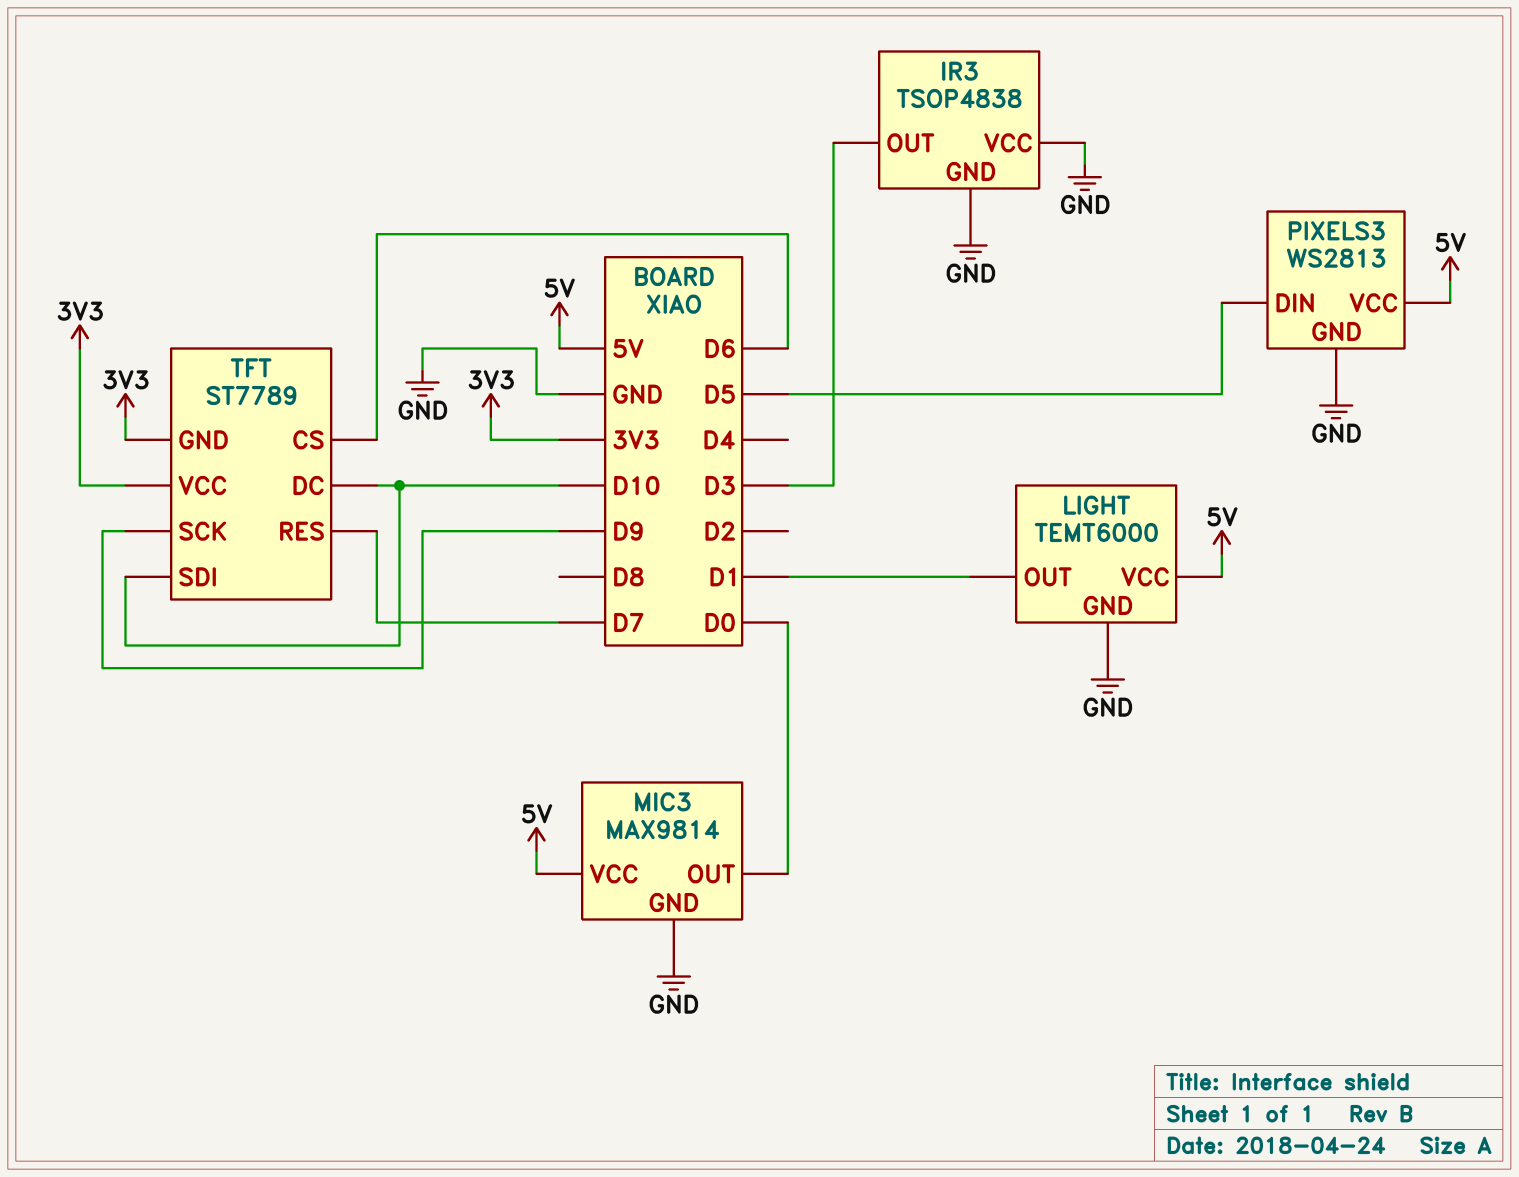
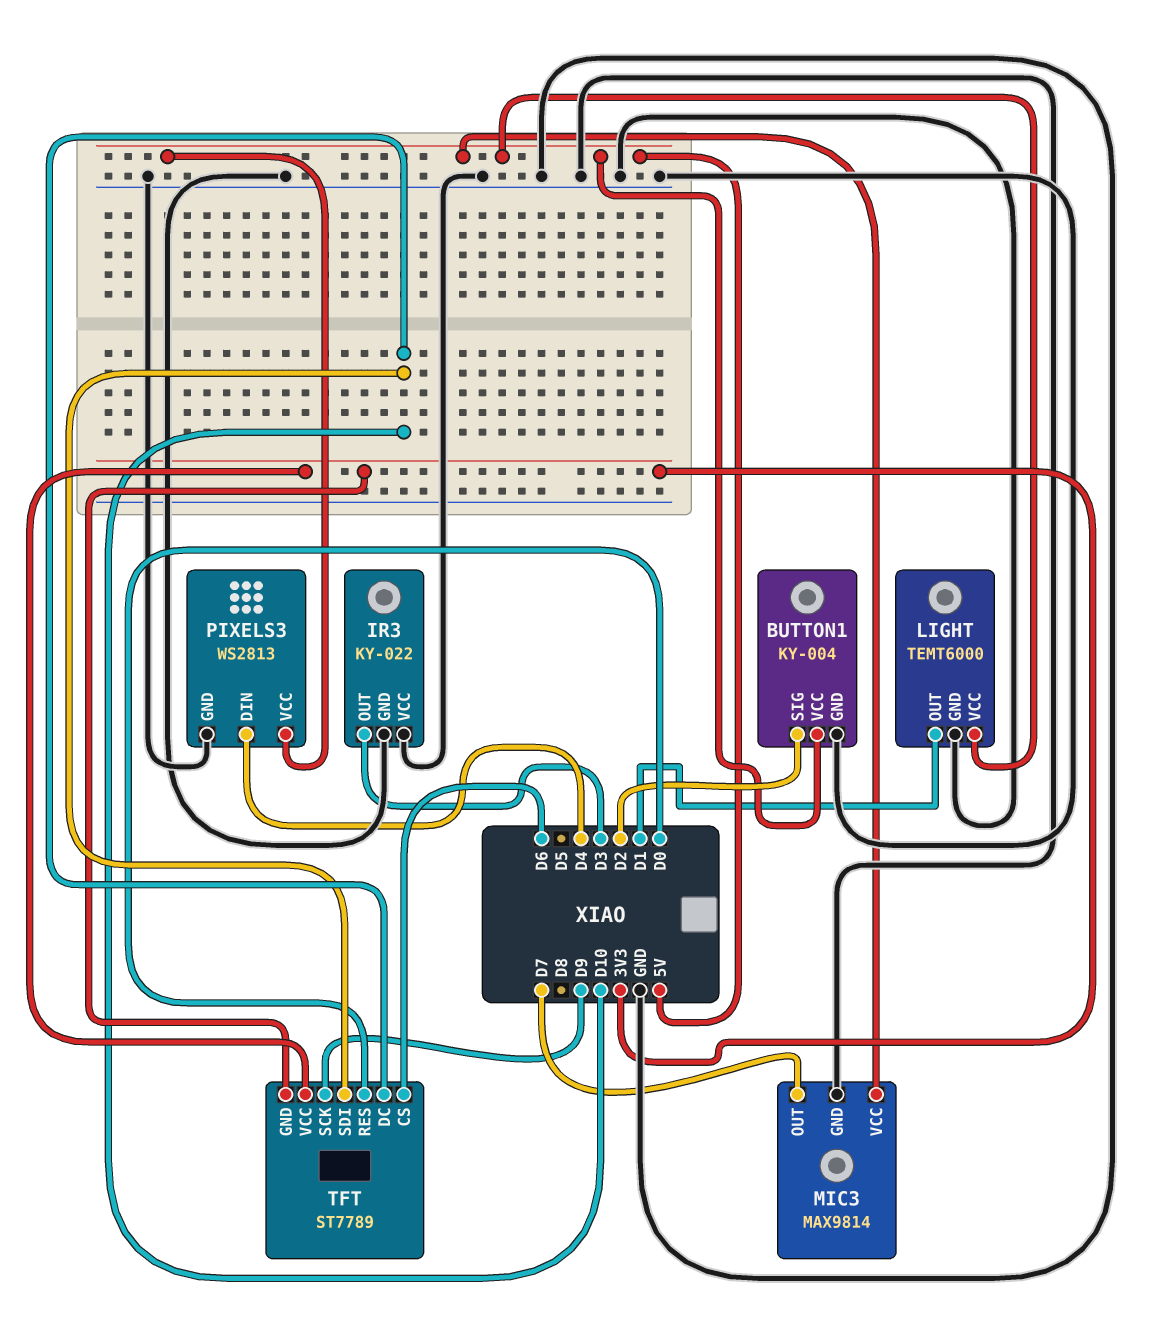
BUTTON1: none -> KY-004
BUTTON1 pin GND: none -> GND
BUTTON1 pin SIG: none -> D2
BUTTON1 pin VCC: none -> 5V
IR3: TSOP4838 -> KY-022
MIC3 pin OUT: D0 -> D7
PIXELS3 pin DIN: D5 -> D4
TFT pin RES: D7 -> D0

